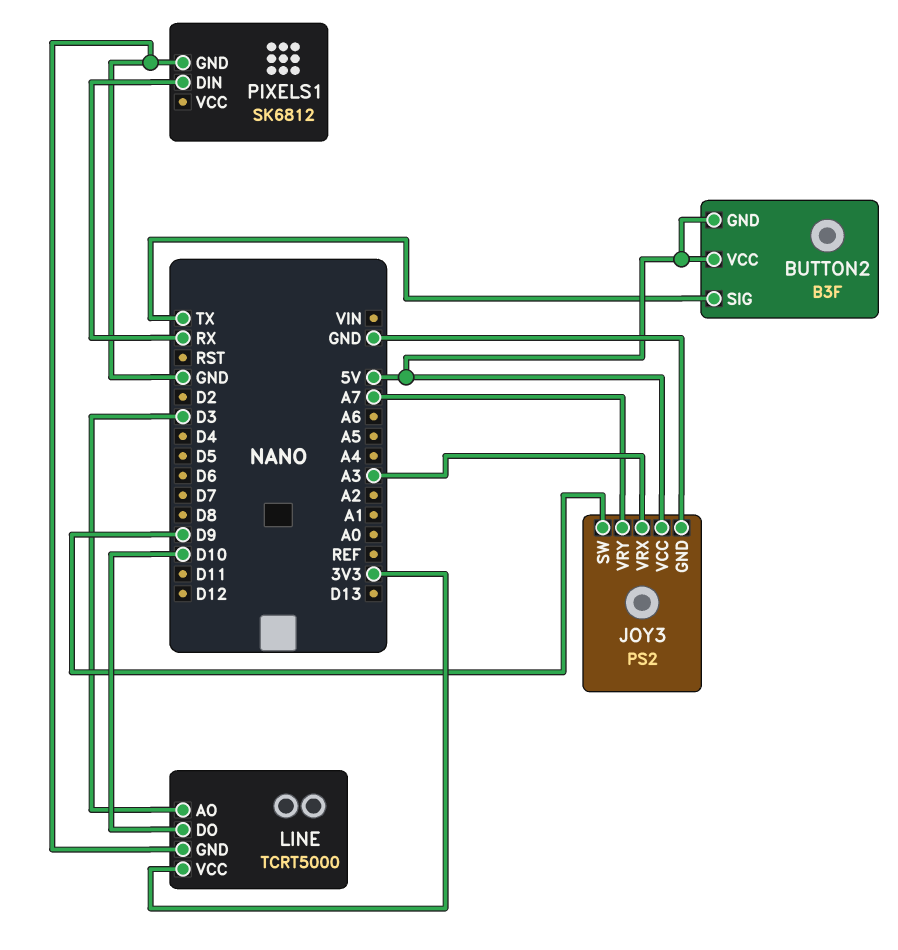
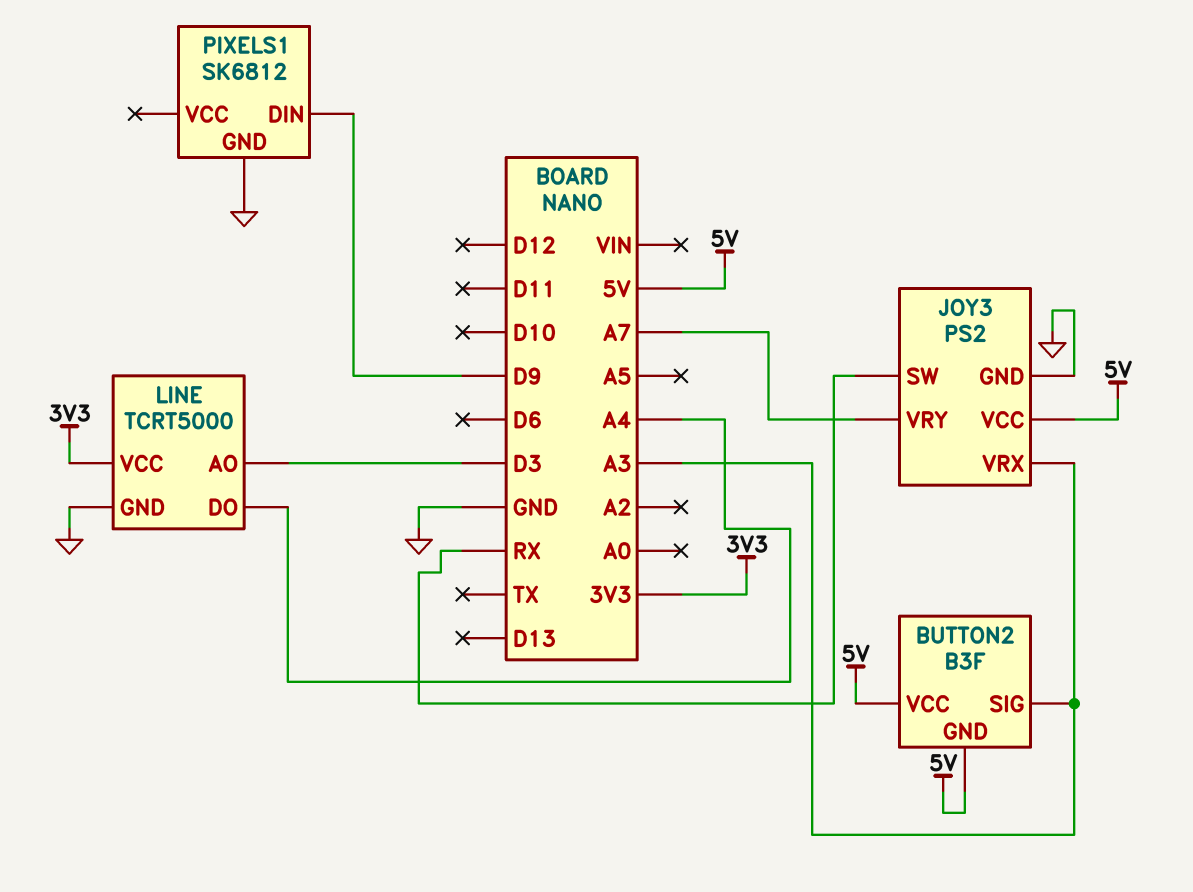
BUTTON2 pin SIG: TX -> A3
JOY3 pin SW: D9 -> RX
LINE pin DO: D10 -> A4
PIXELS1 pin DIN: RX -> D9

